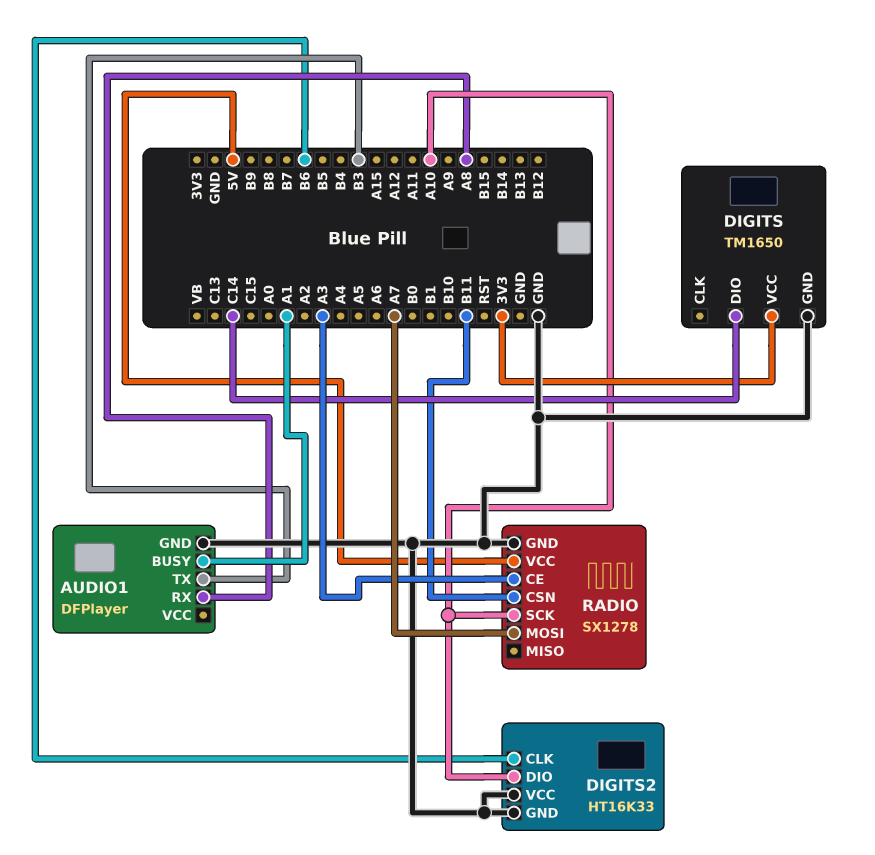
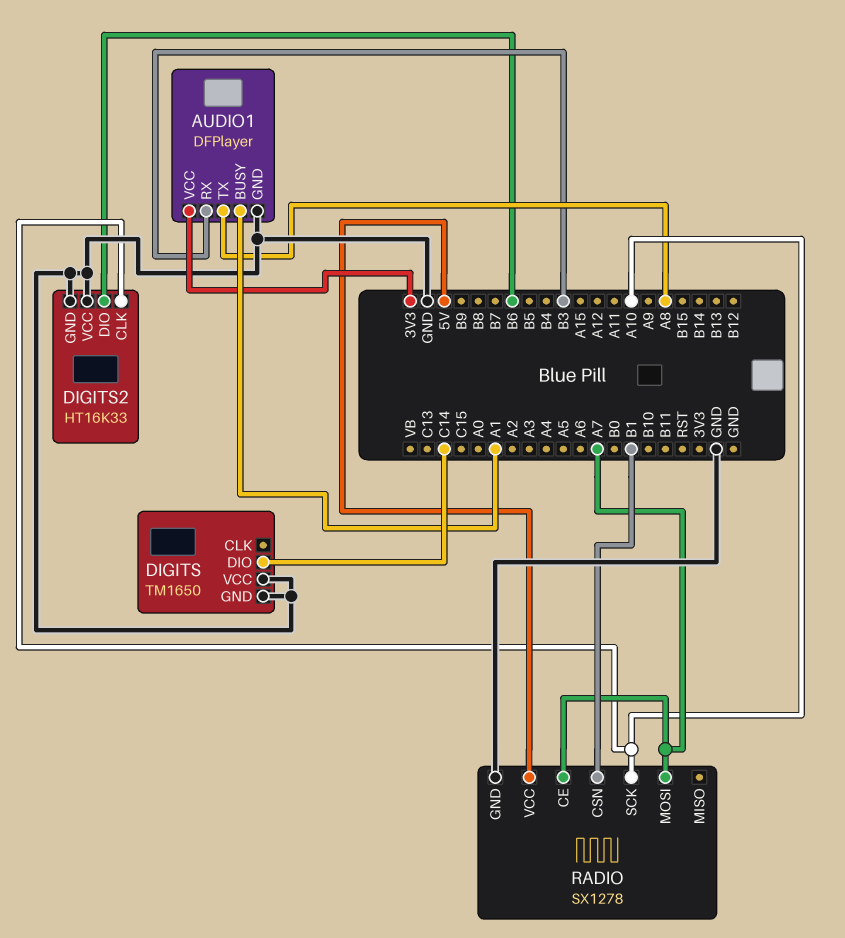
AUDIO1 pin RX: A8 -> B3
AUDIO1 pin TX: B3 -> A8
AUDIO1 pin VCC: none -> 3V3
DIGITS pin VCC: 3V3 -> GND
DIGITS2 pin CLK: B6 -> A10
DIGITS2 pin DIO: A10 -> B6
RADIO pin CE: A3 -> A7
RADIO pin CSN: B11 -> B1

